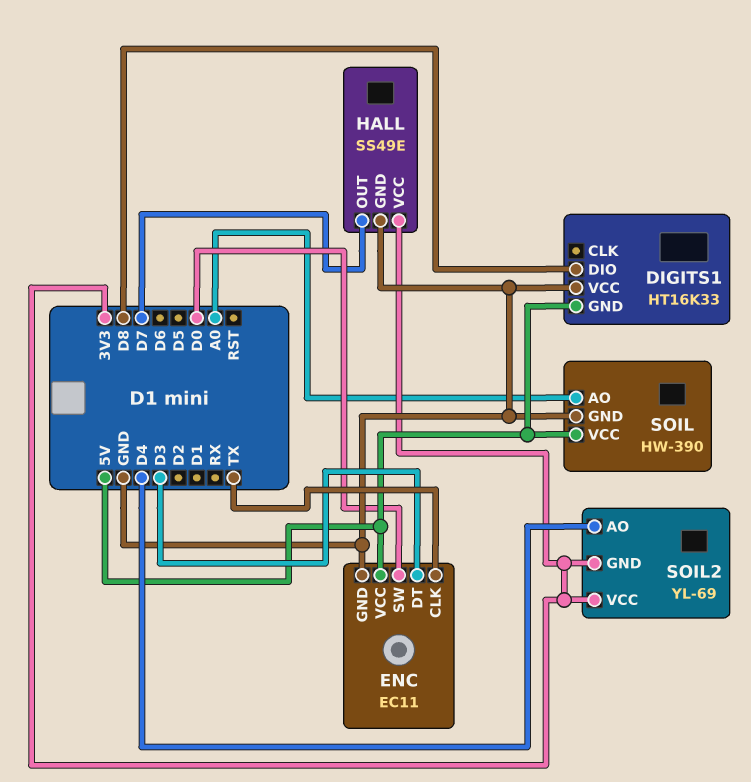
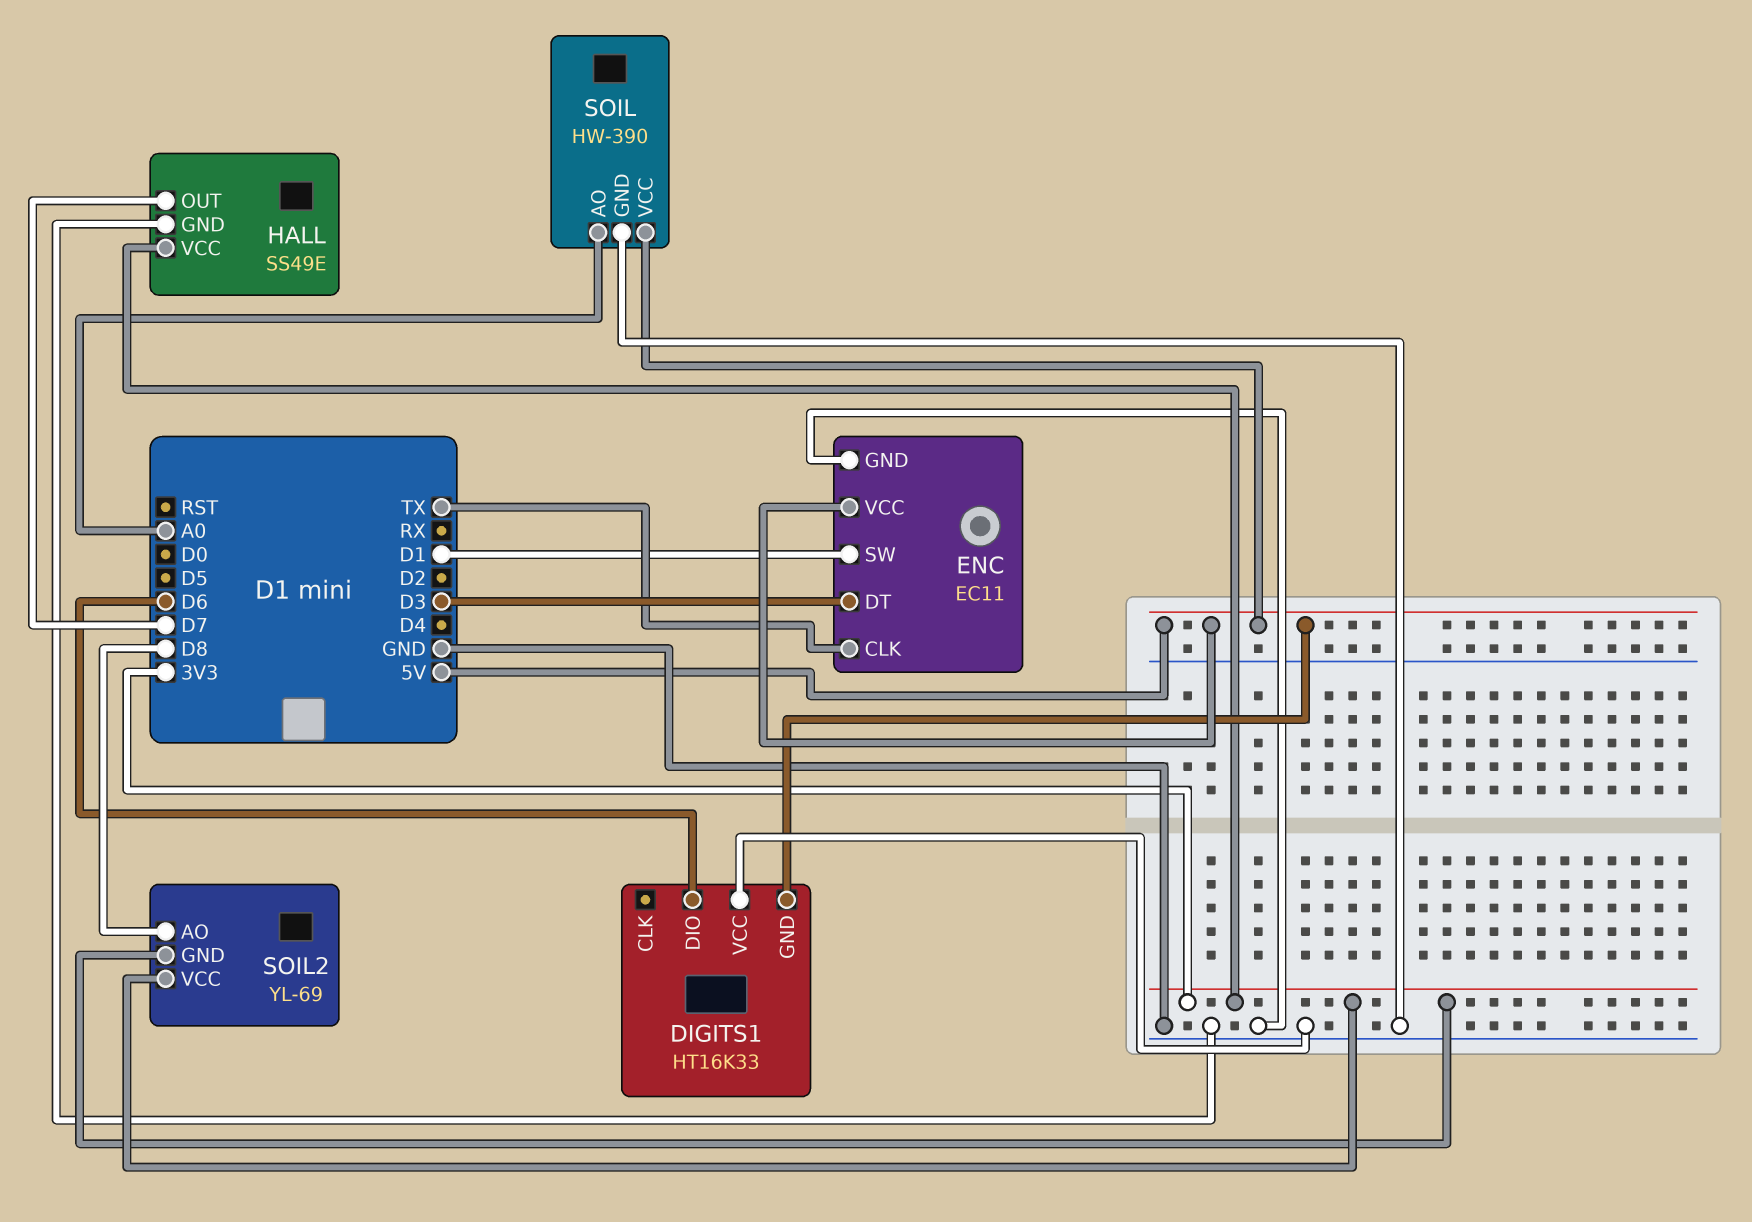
DIGITS1 pin DIO: D8 -> D6
ENC pin SW: D0 -> D1
SOIL2 pin AO: D4 -> D8

